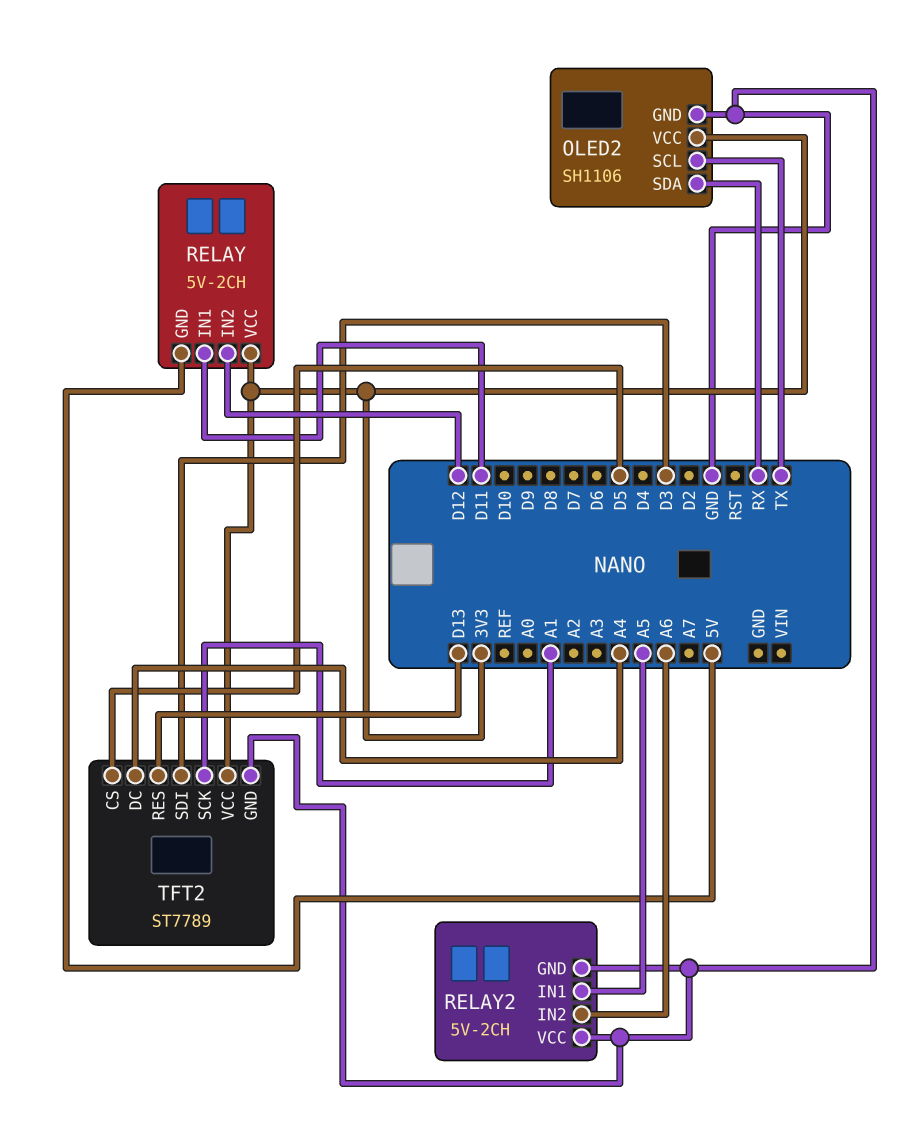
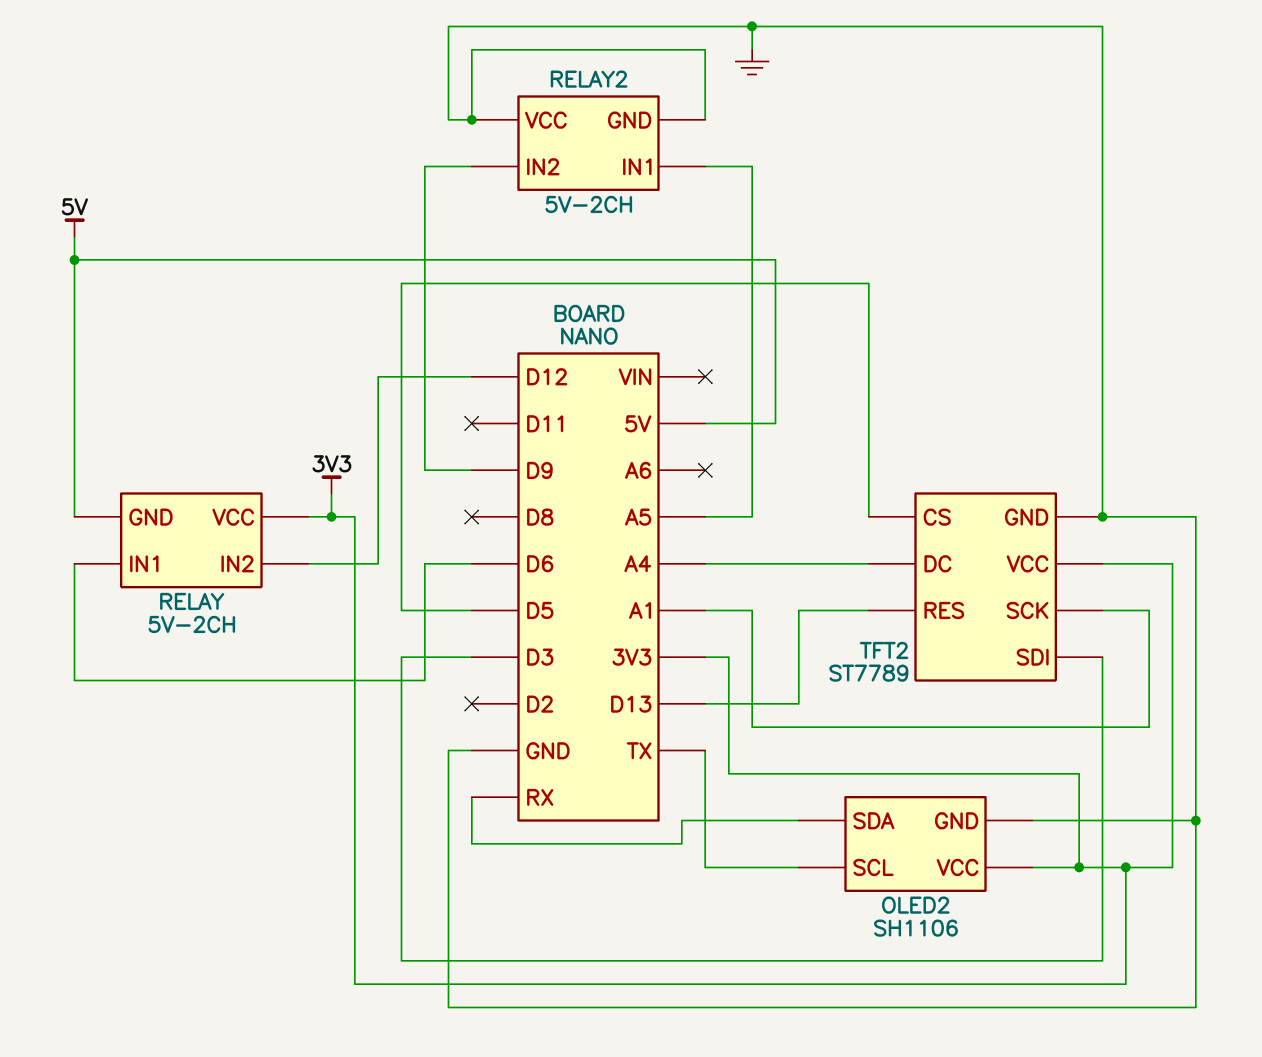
RELAY pin IN1: D11 -> D6
RELAY2 pin IN2: A6 -> D9

